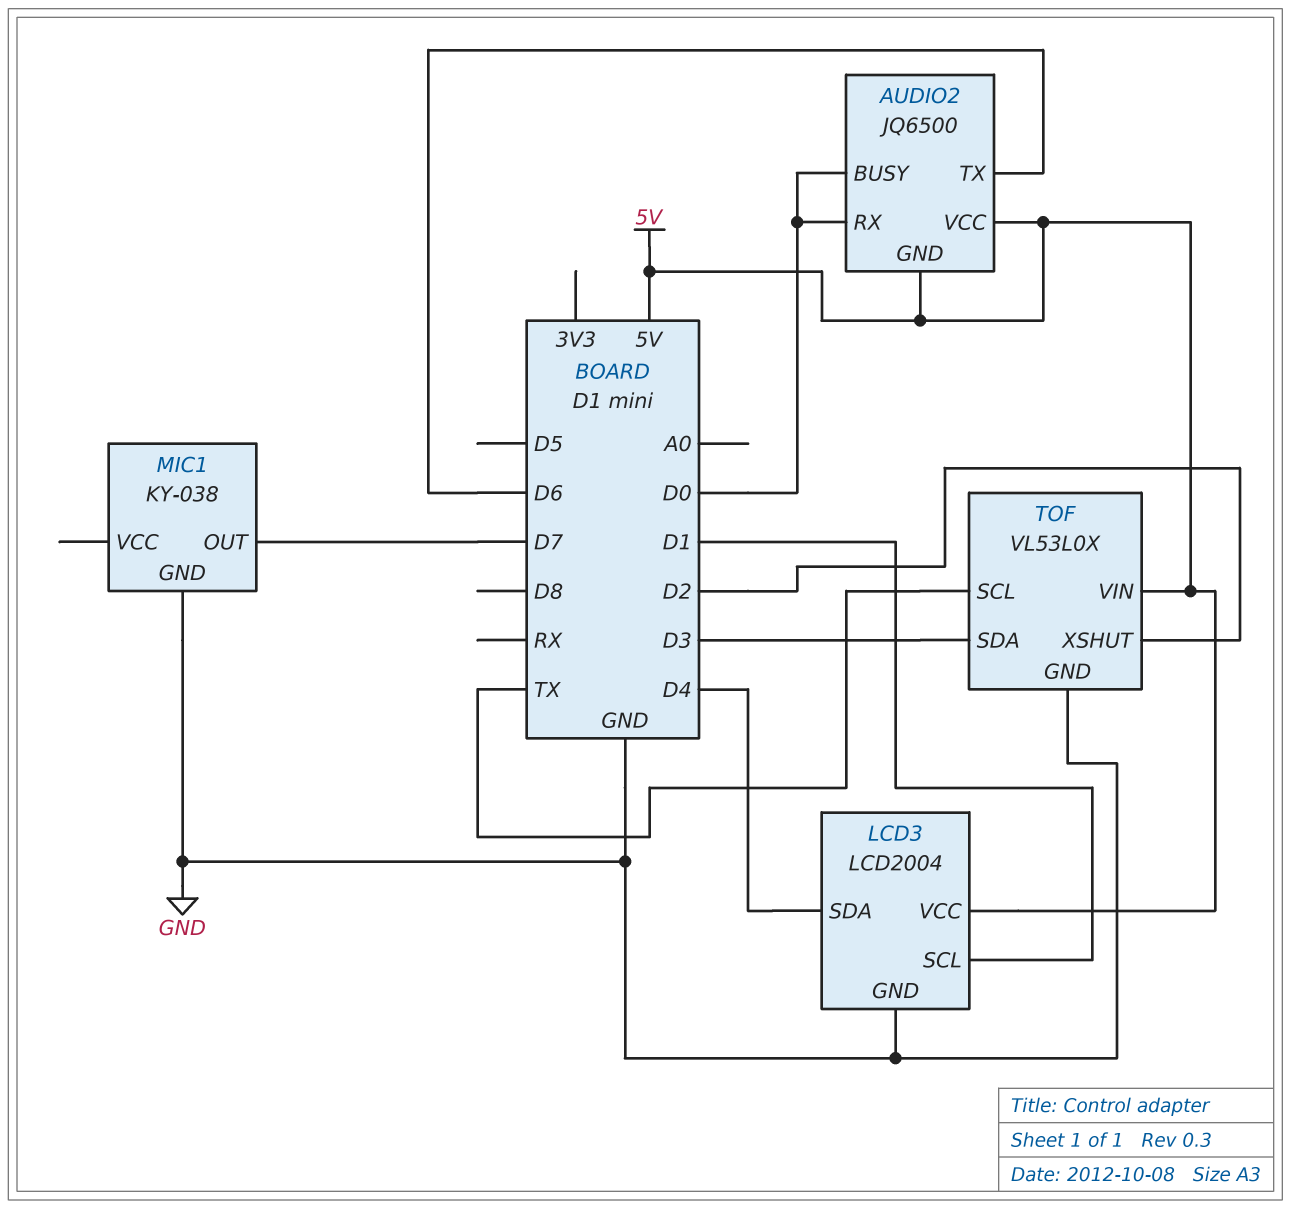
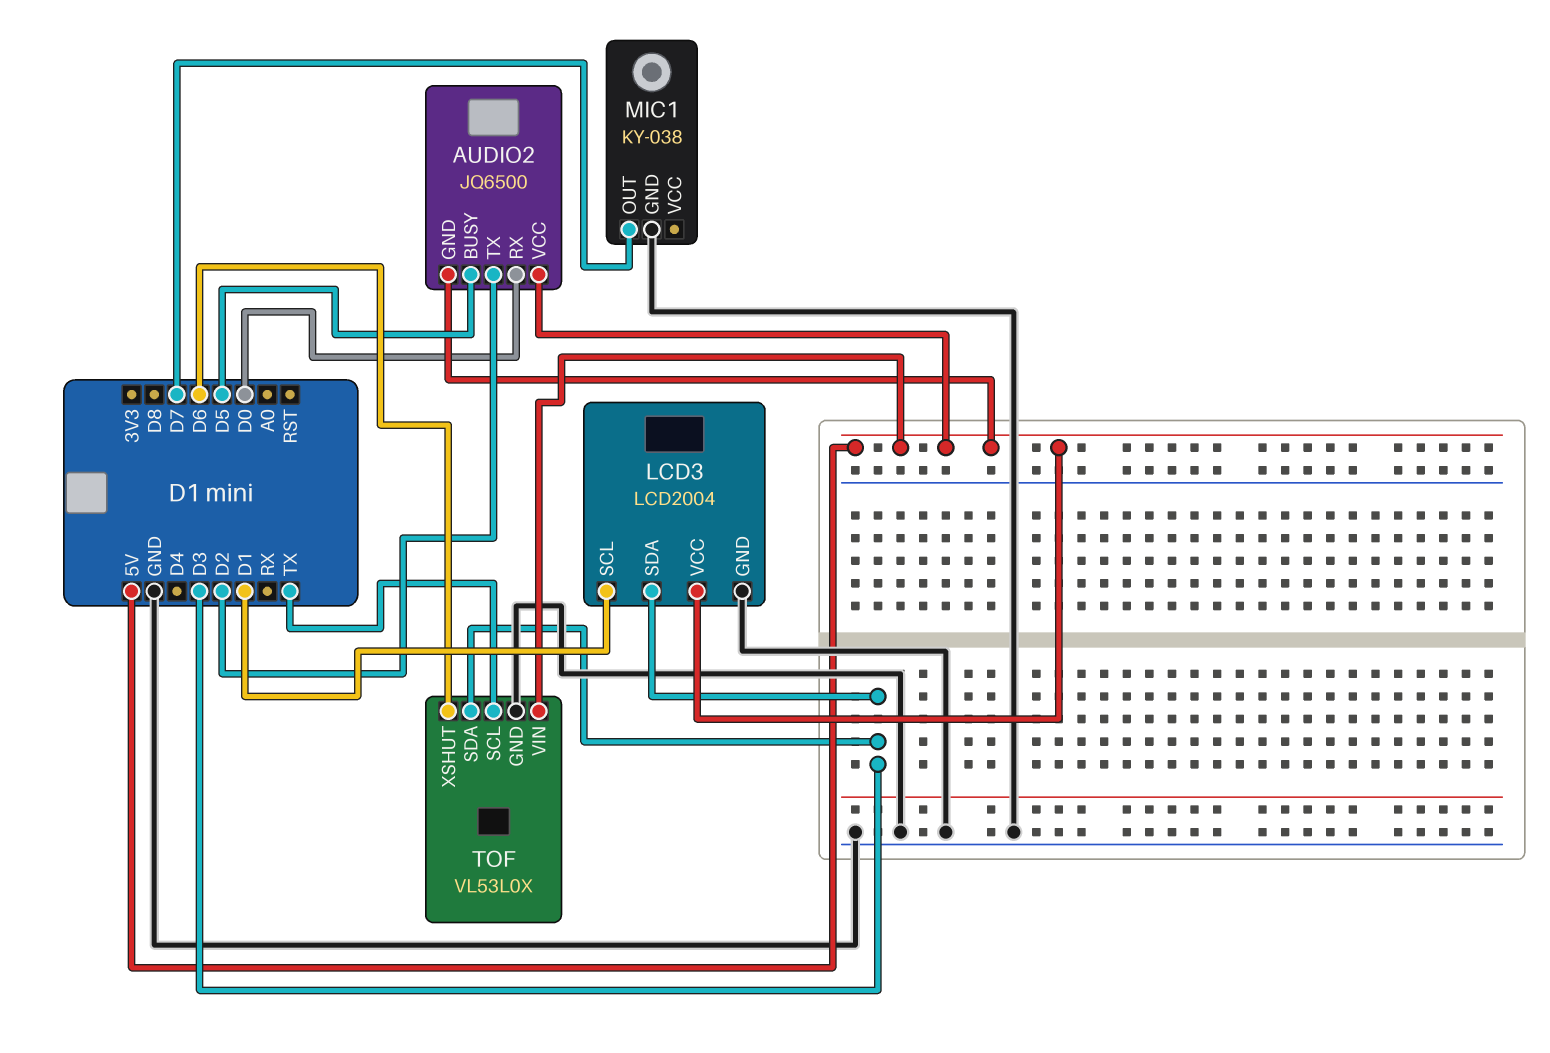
AUDIO2 pin BUSY: D0 -> D5
AUDIO2 pin TX: D6 -> D2
LCD3 pin SDA: D4 -> D3
TOF pin XSHUT: D2 -> D6

